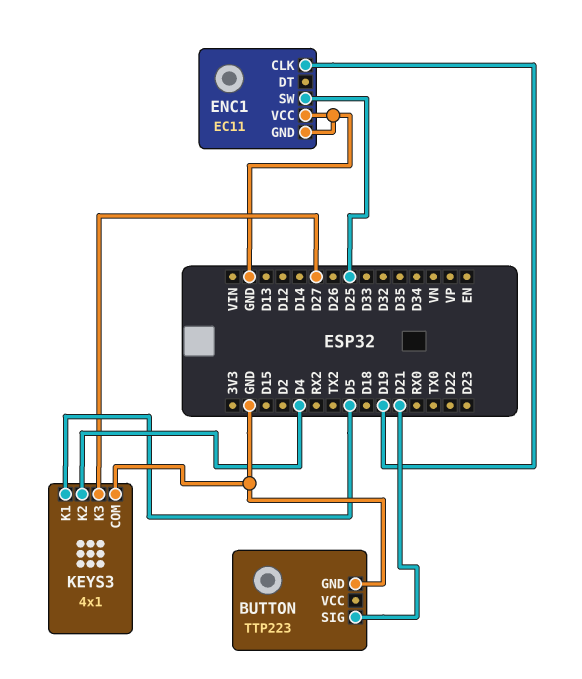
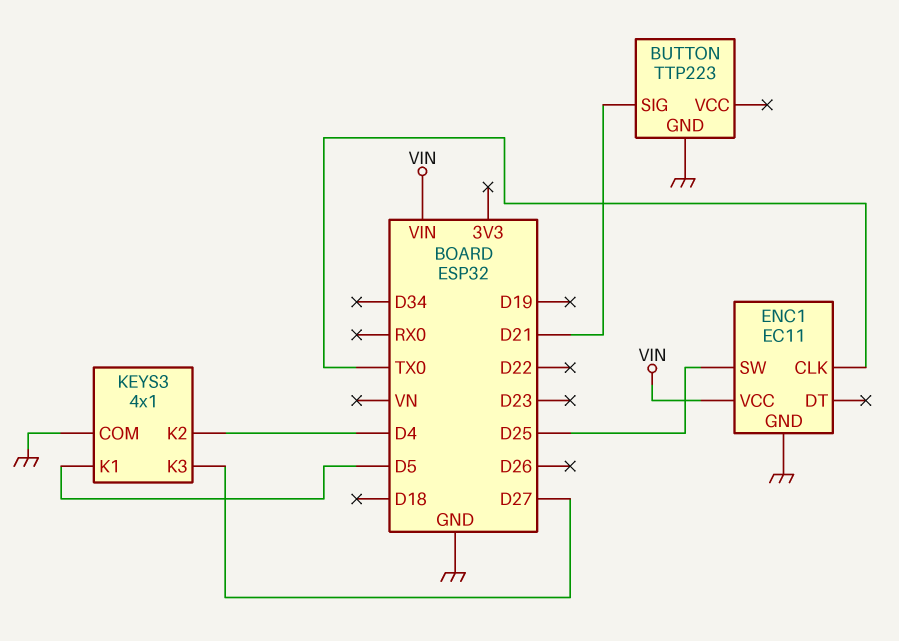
ENC1 pin CLK: D19 -> TX0
ENC1 pin VCC: GND -> VIN

